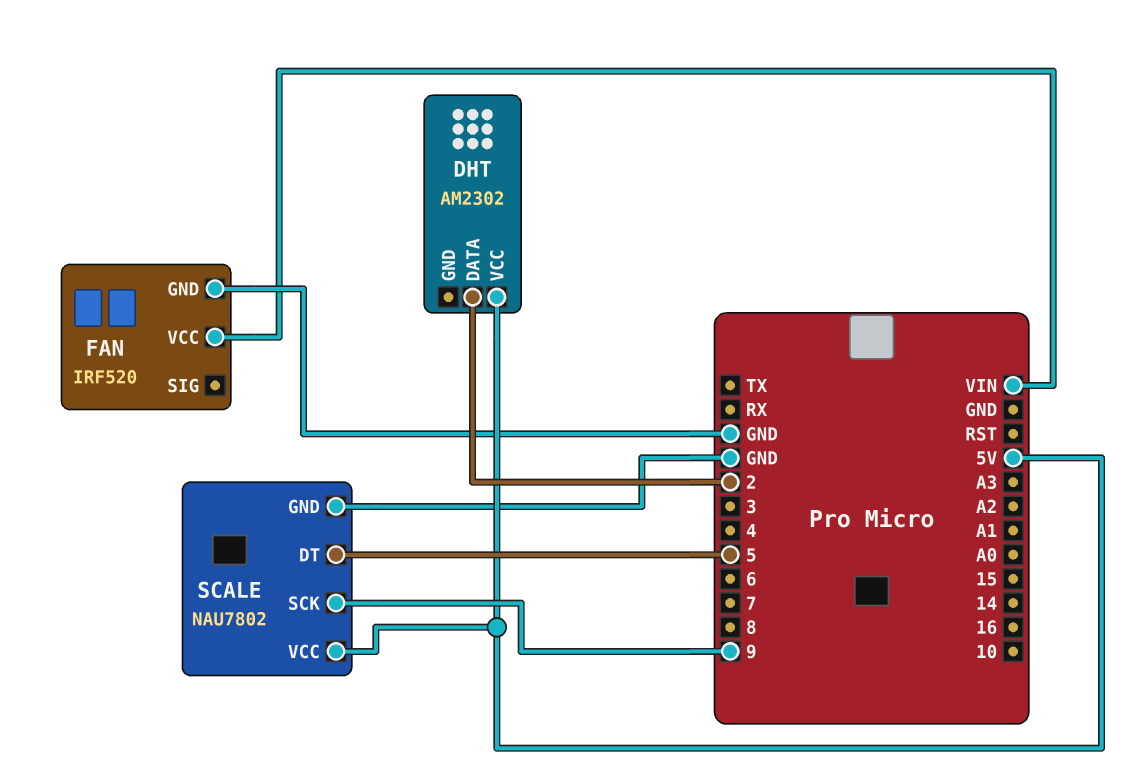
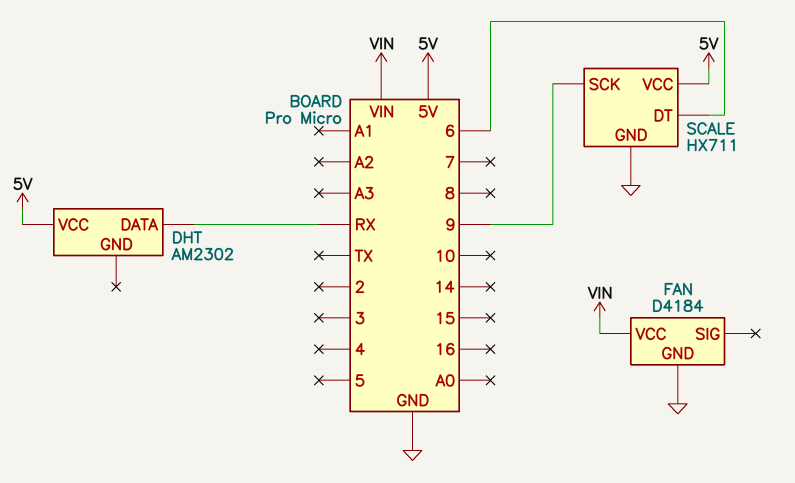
DHT pin DATA: 2 -> RX
FAN: IRF520 -> D4184
SCALE: NAU7802 -> HX711
SCALE pin DT: 5 -> 6

